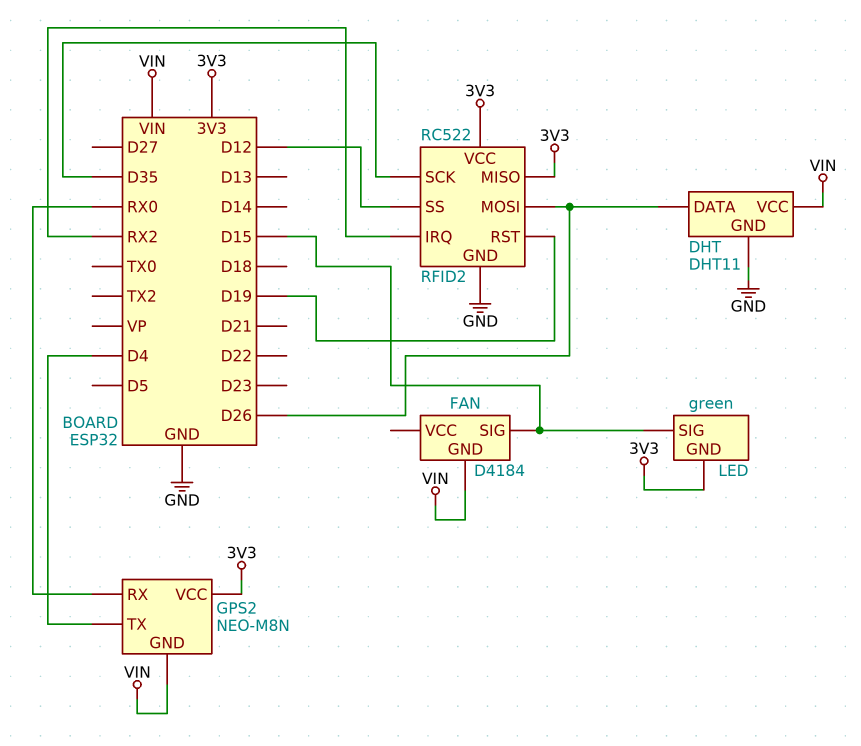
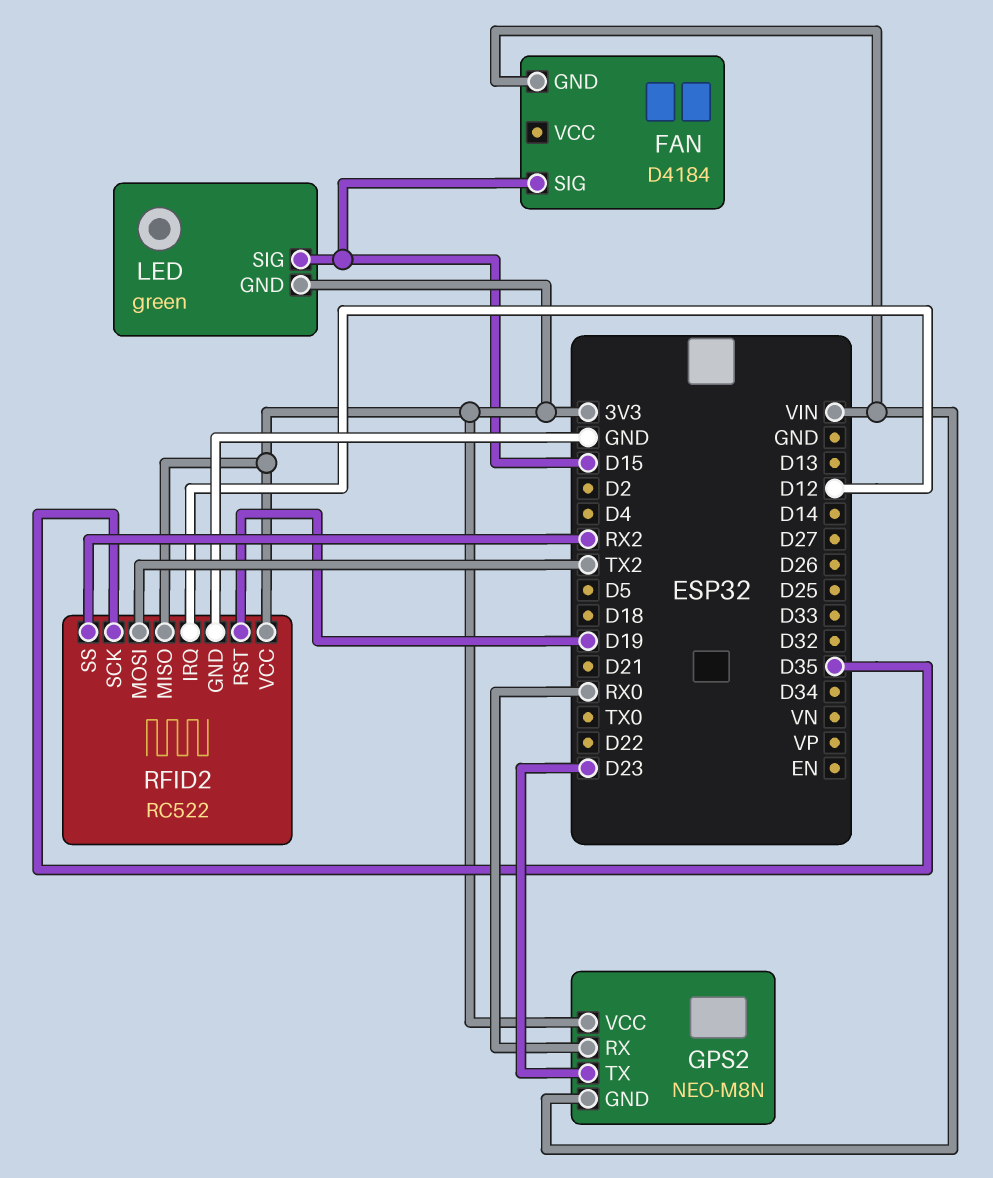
DHT: DHT11 -> none
DHT pin DATA: D26 -> none
DHT pin GND: GND -> none
DHT pin VCC: VIN -> none
GPS2 pin TX: D4 -> D23
RFID2 pin IRQ: RX2 -> D12
RFID2 pin MOSI: D26 -> TX2
RFID2 pin SS: D12 -> RX2

